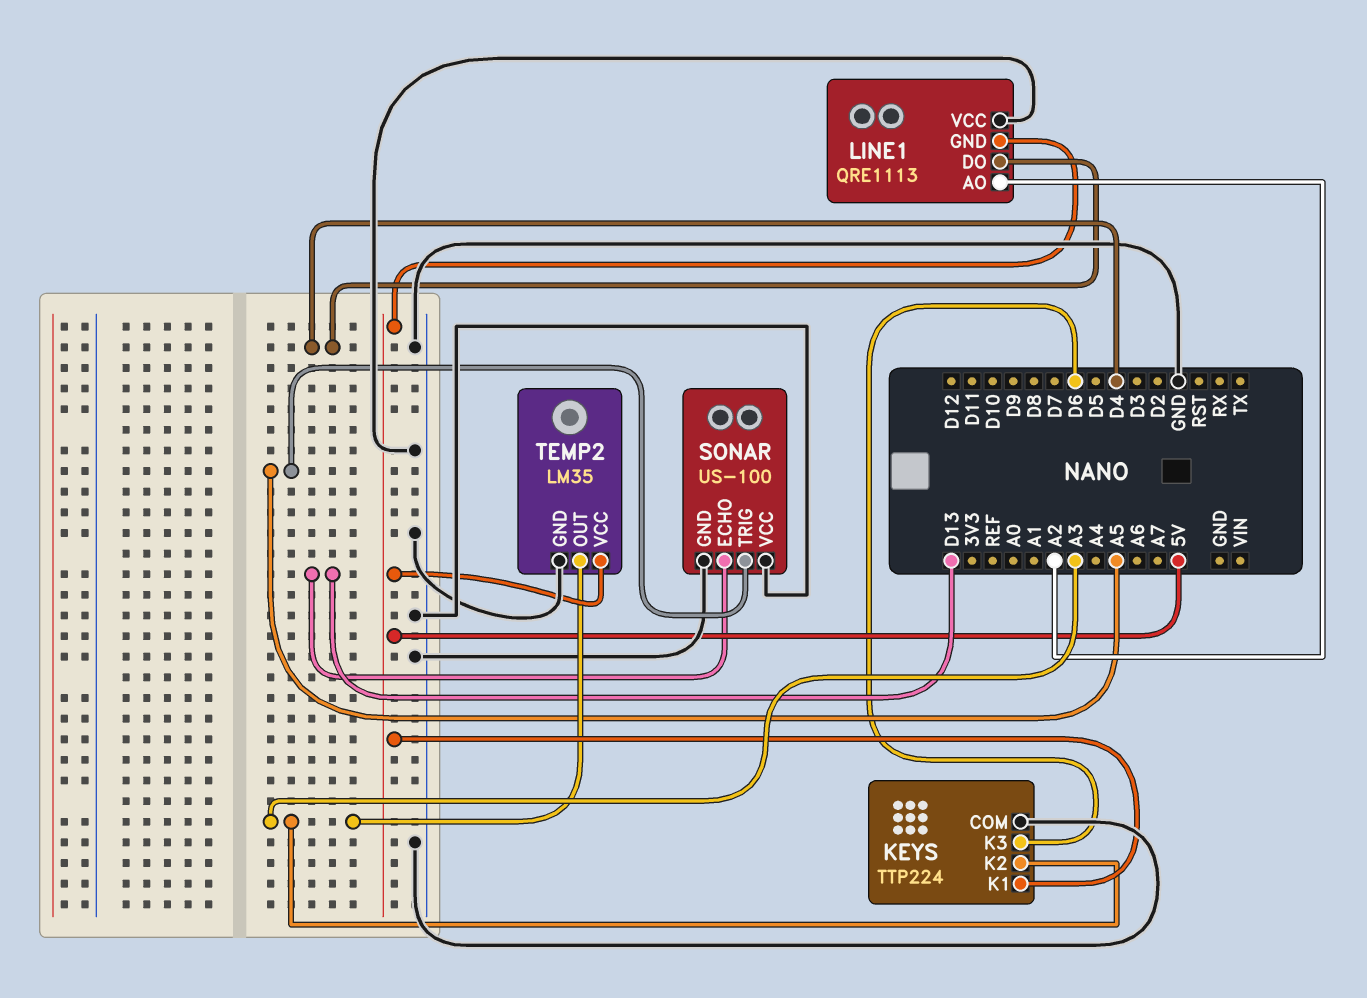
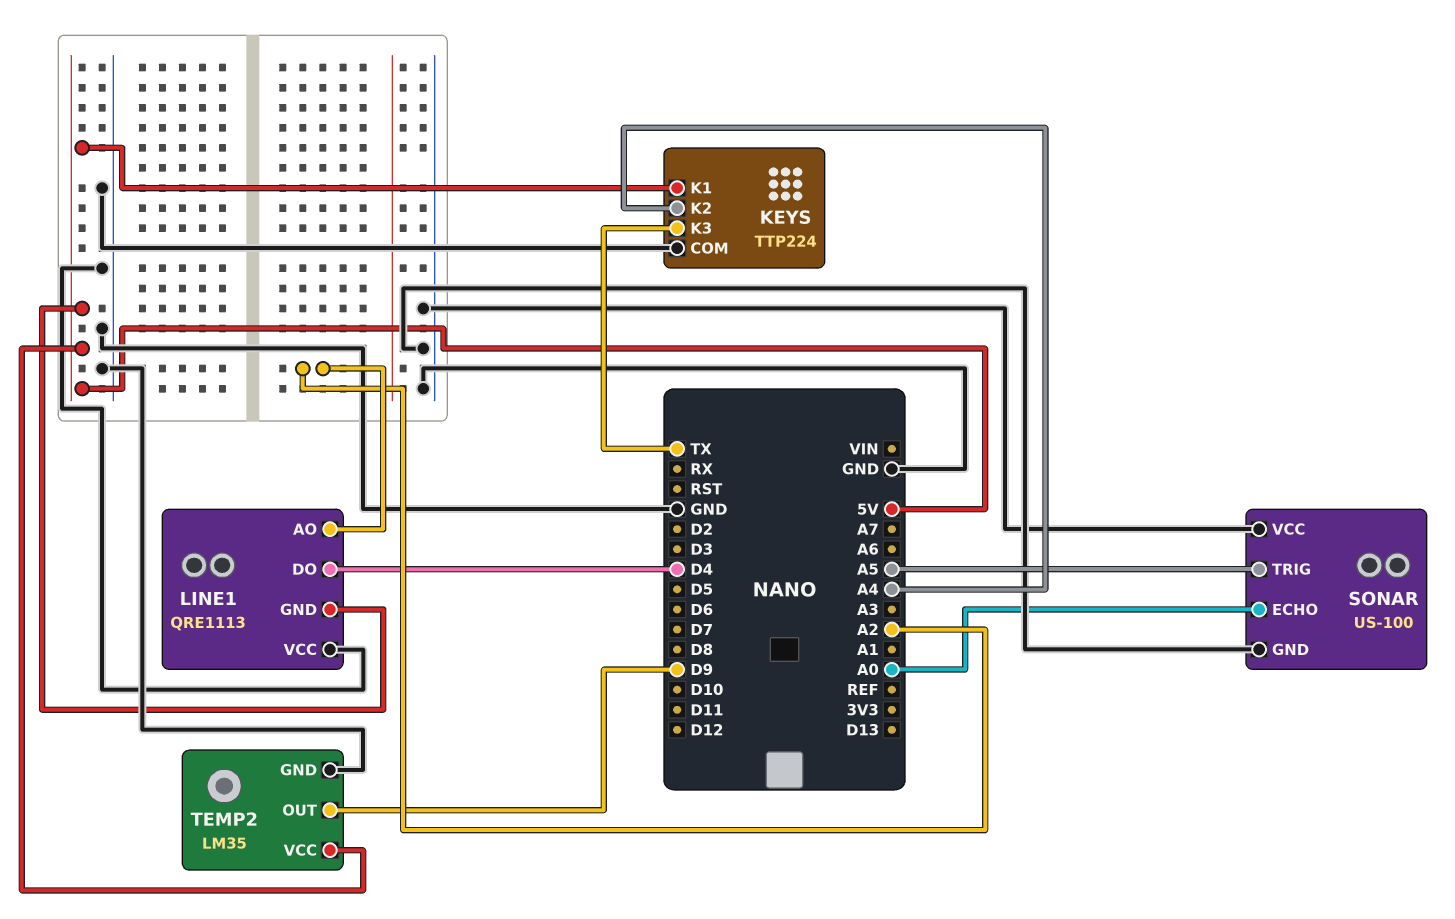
KEYS pin K2: A3 -> A4
KEYS pin K3: D6 -> TX
SONAR pin ECHO: D13 -> A0
TEMP2 pin OUT: A3 -> D9

